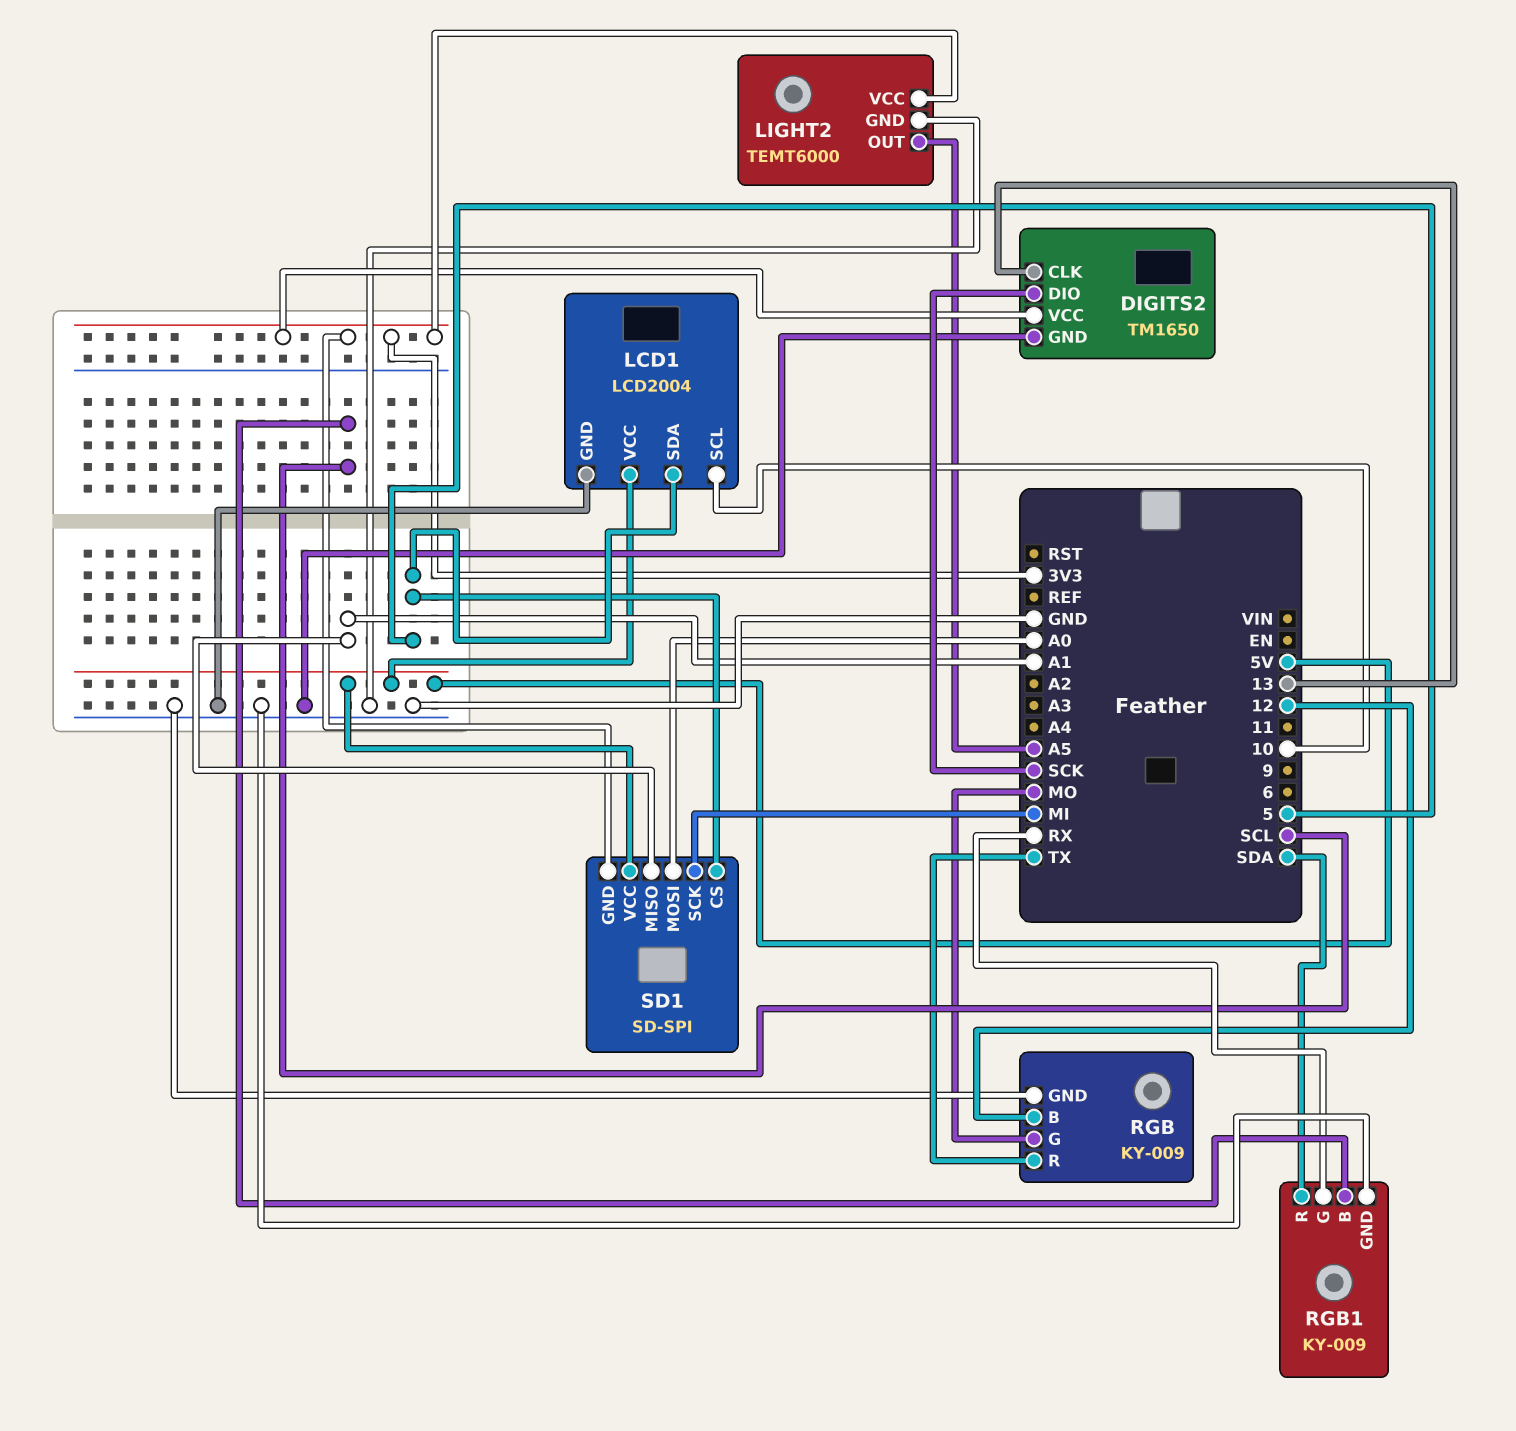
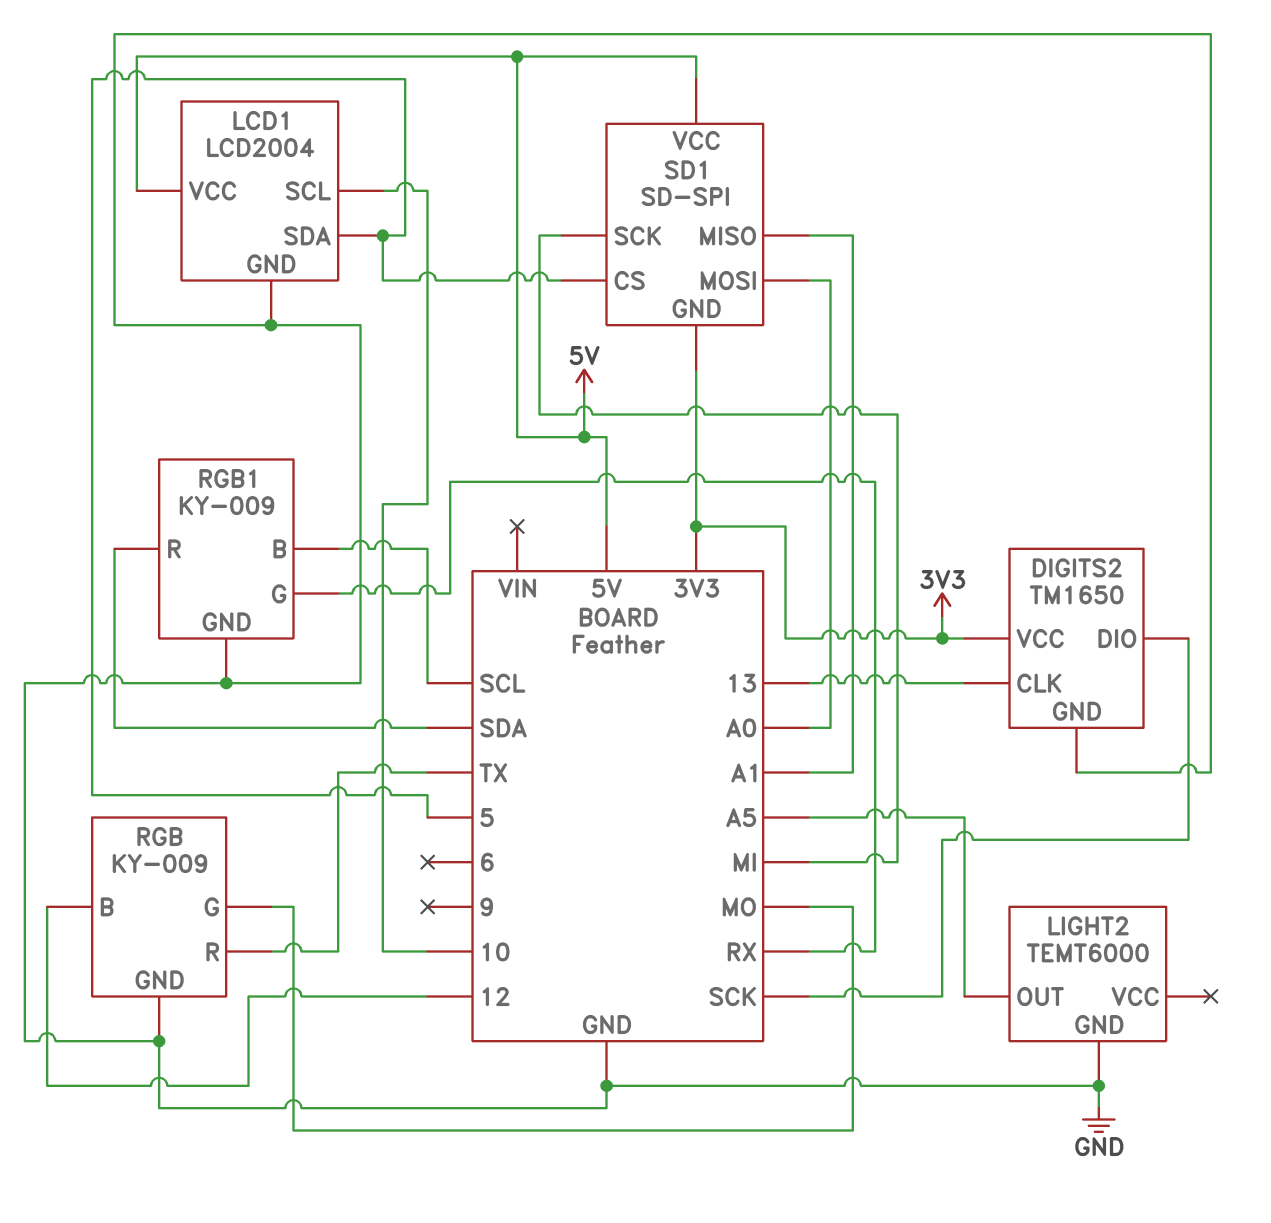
LIGHT2 pin VCC: 3V3 -> none

